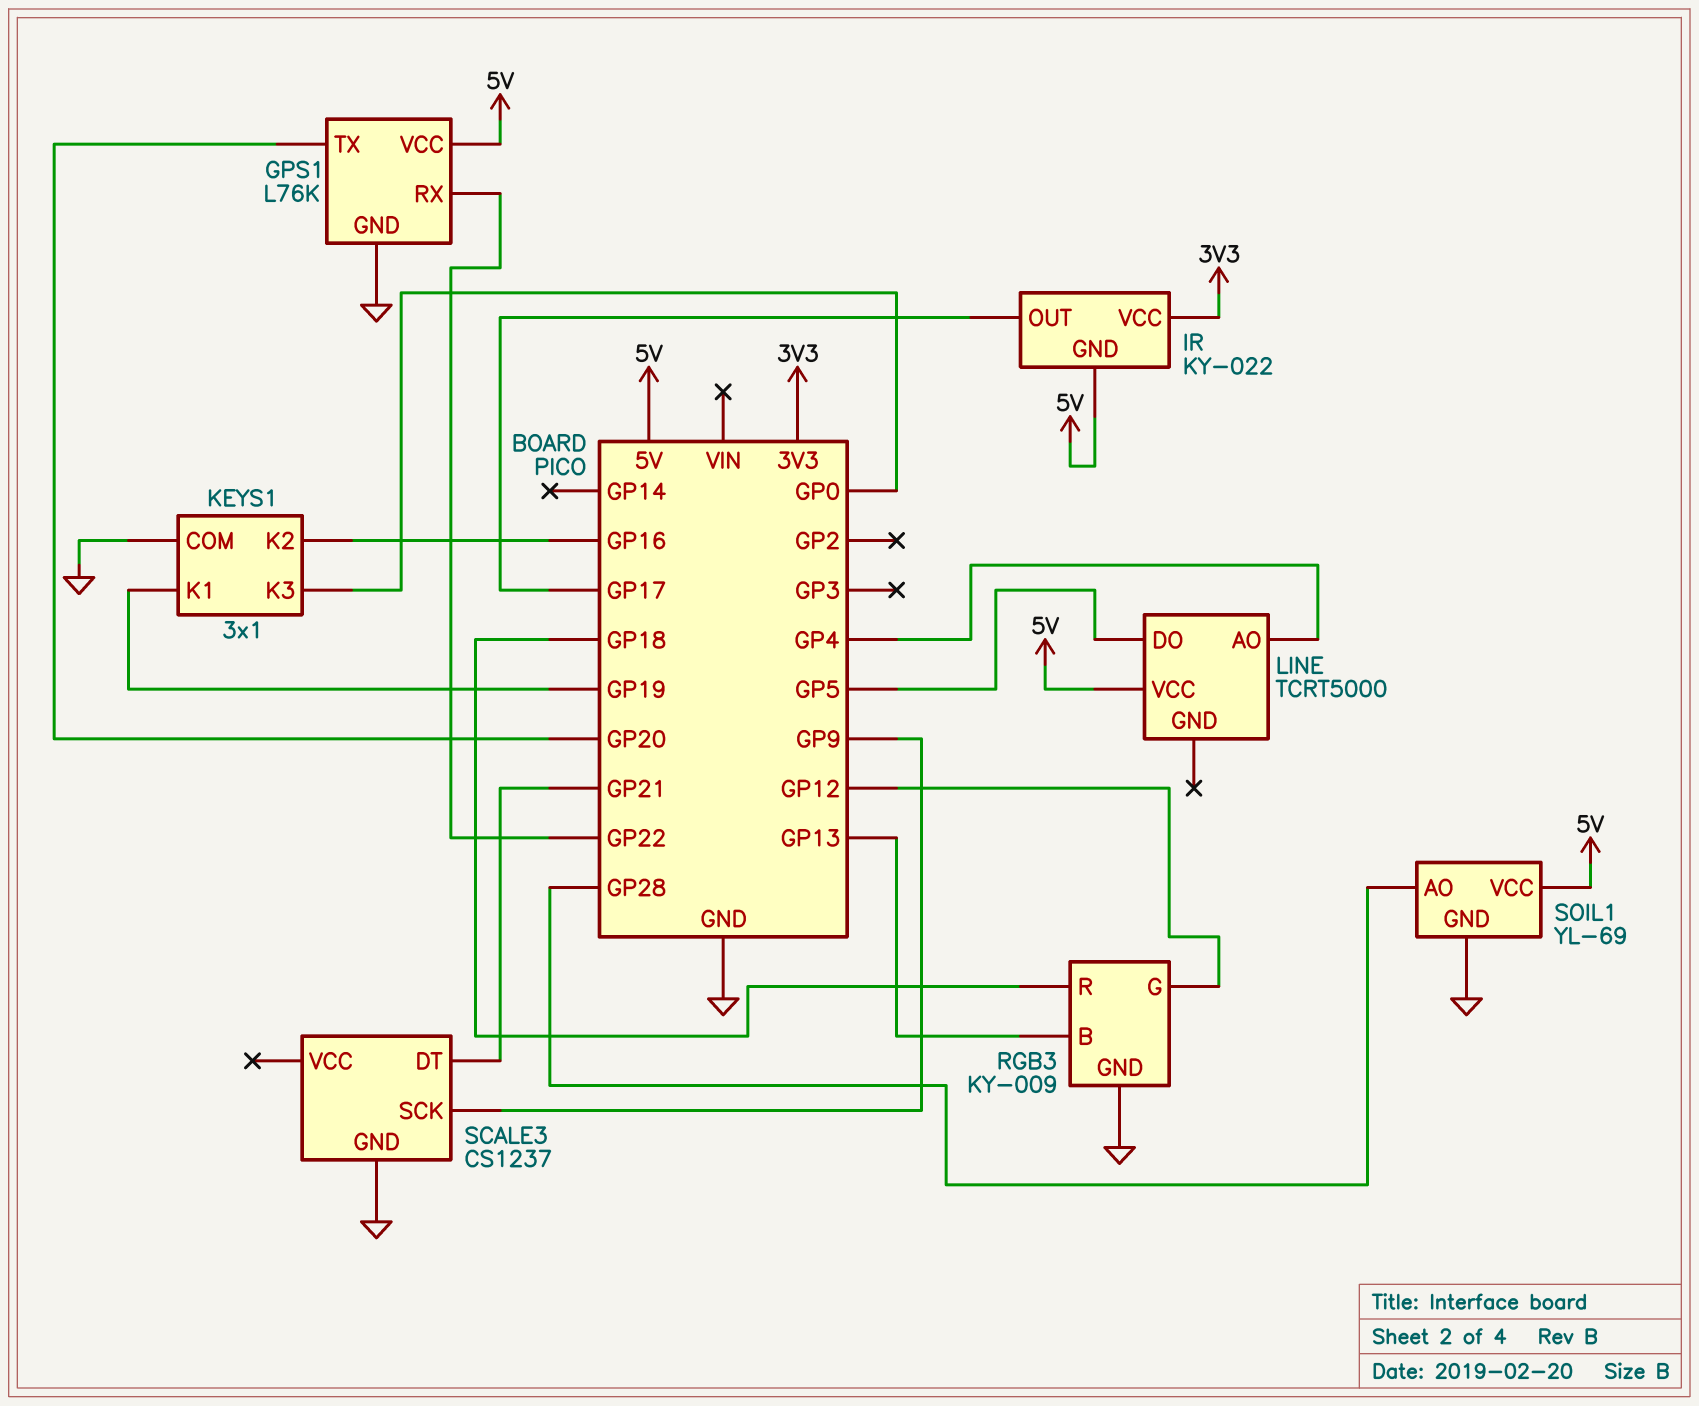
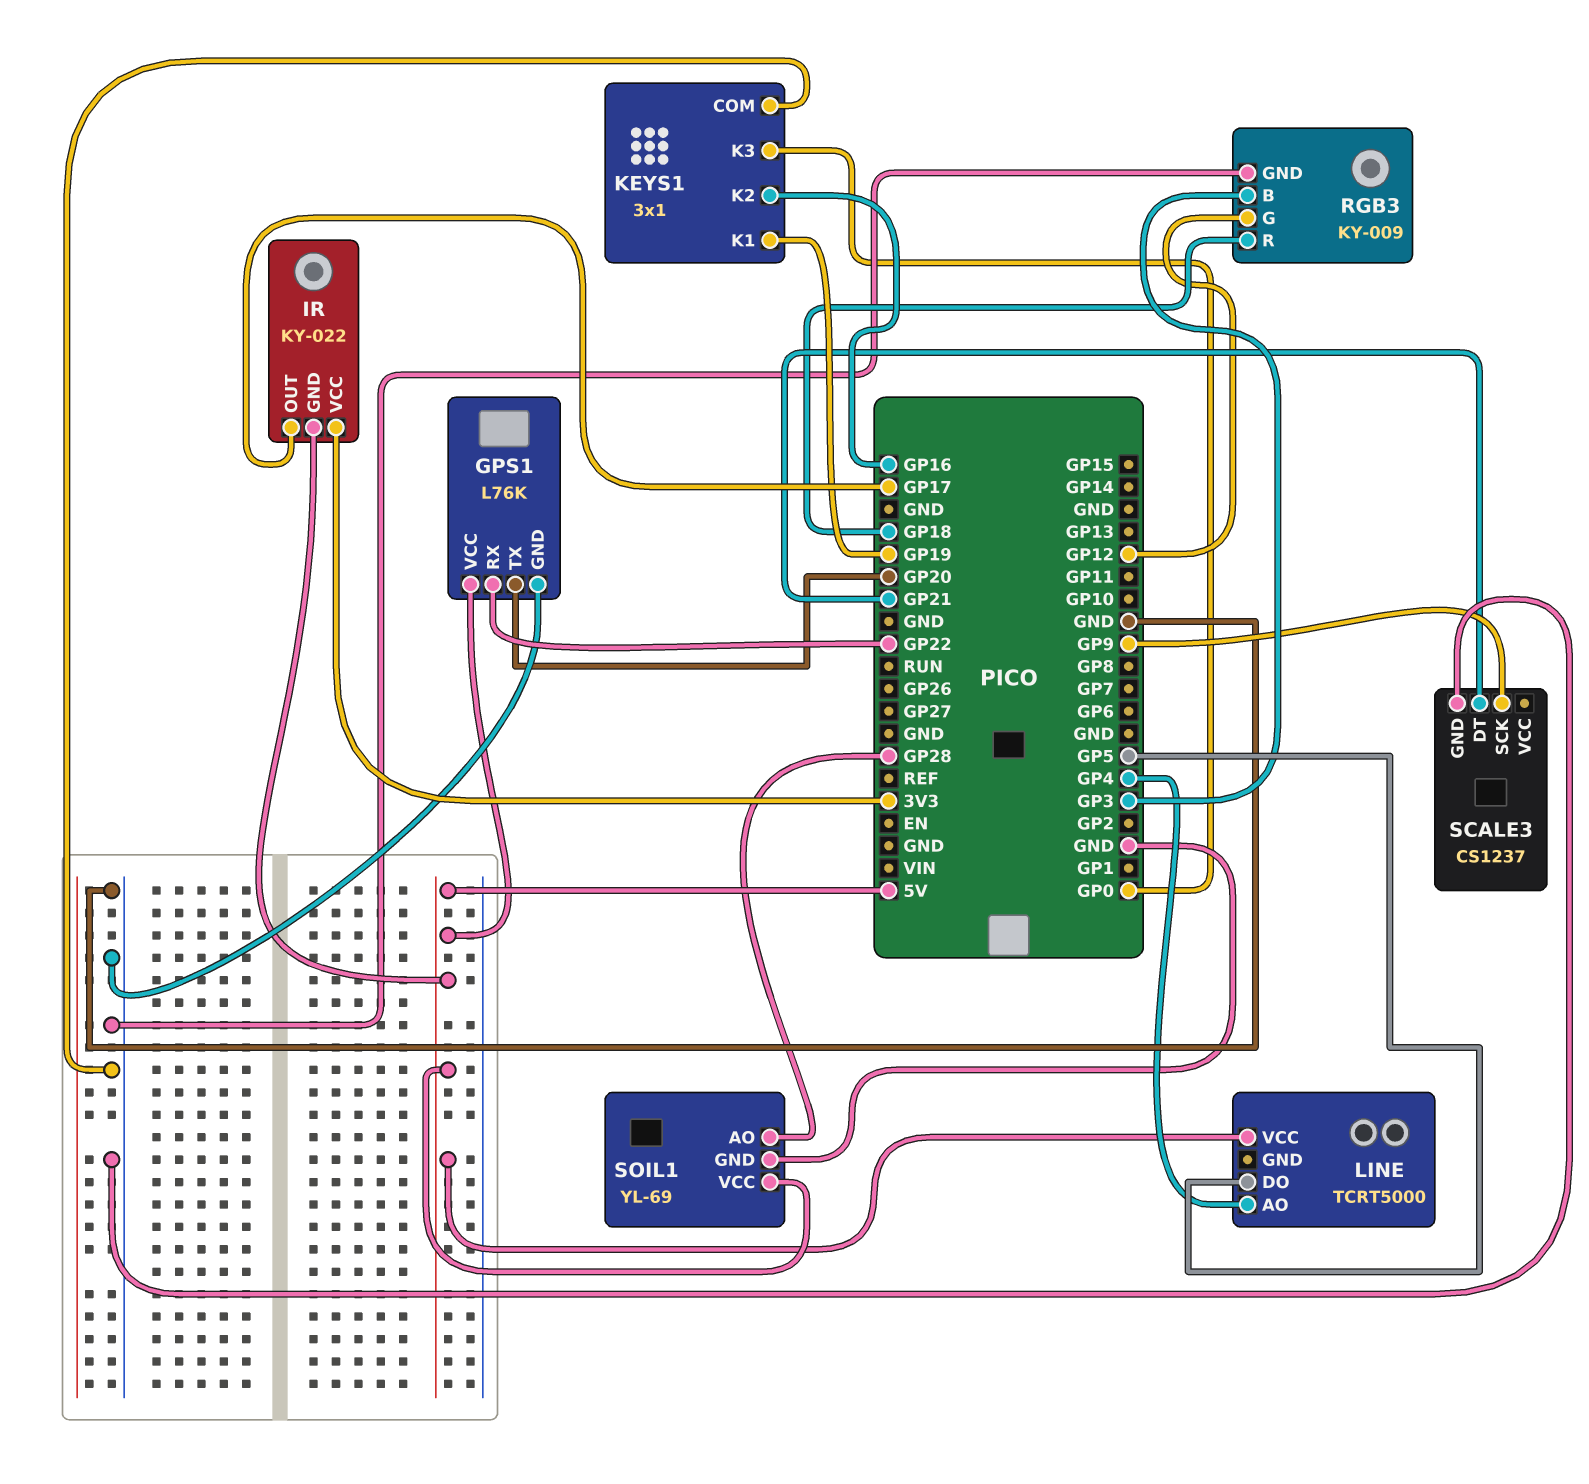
RGB3 pin B: GP13 -> GP3

